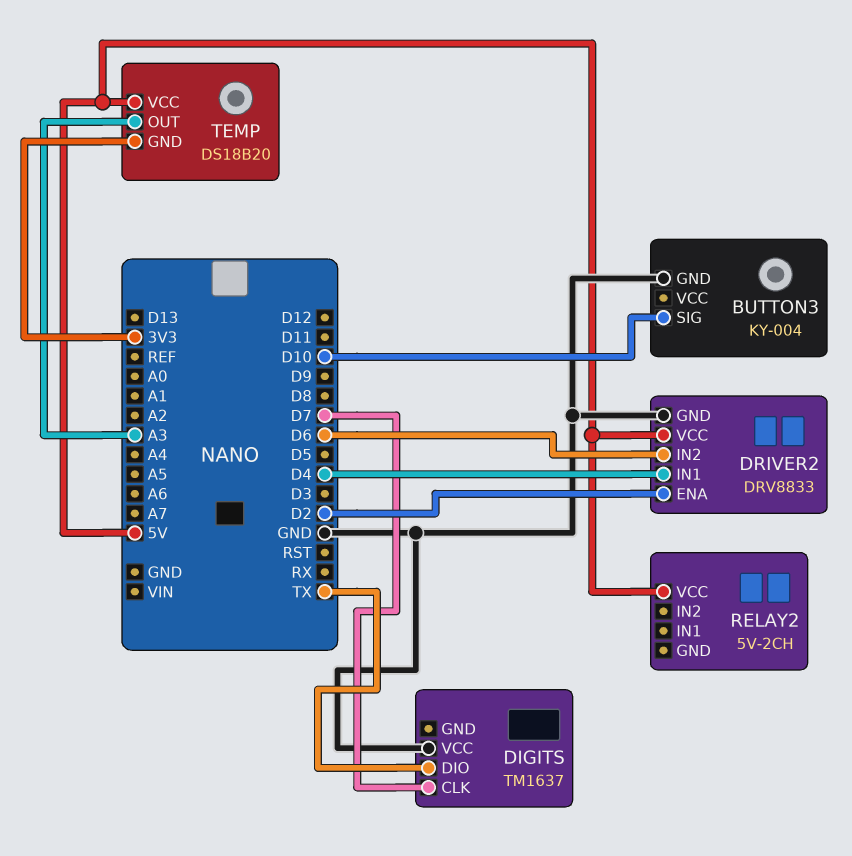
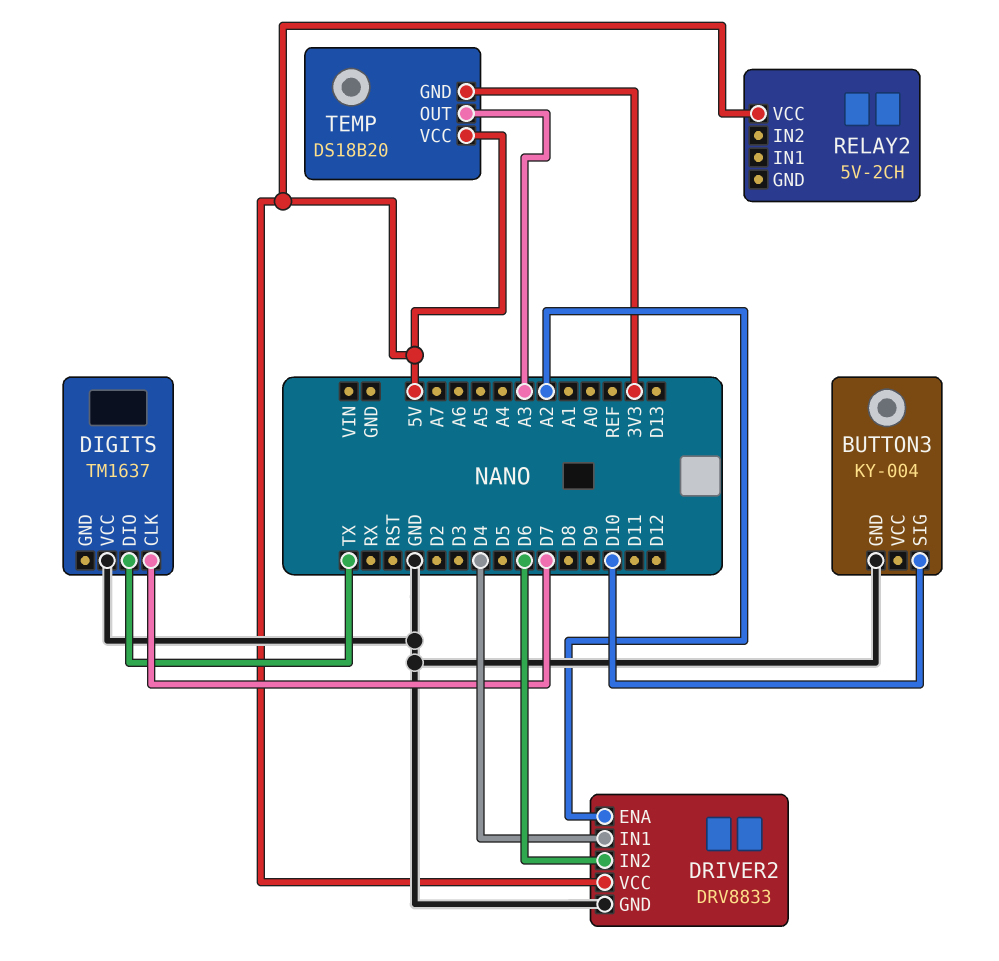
DRIVER2 pin ENA: D2 -> A2

